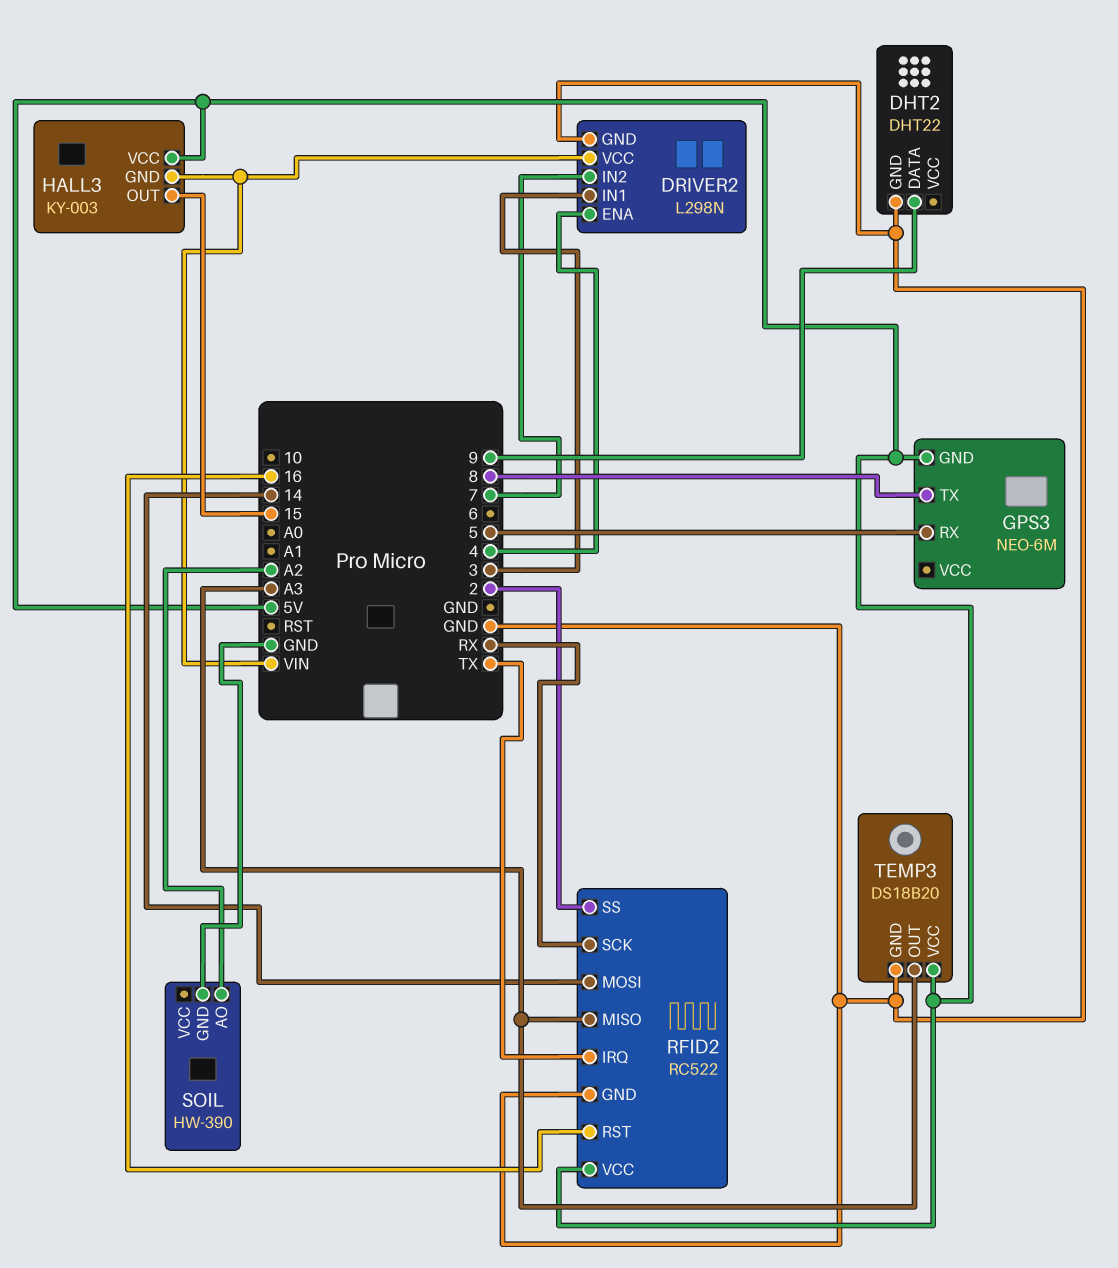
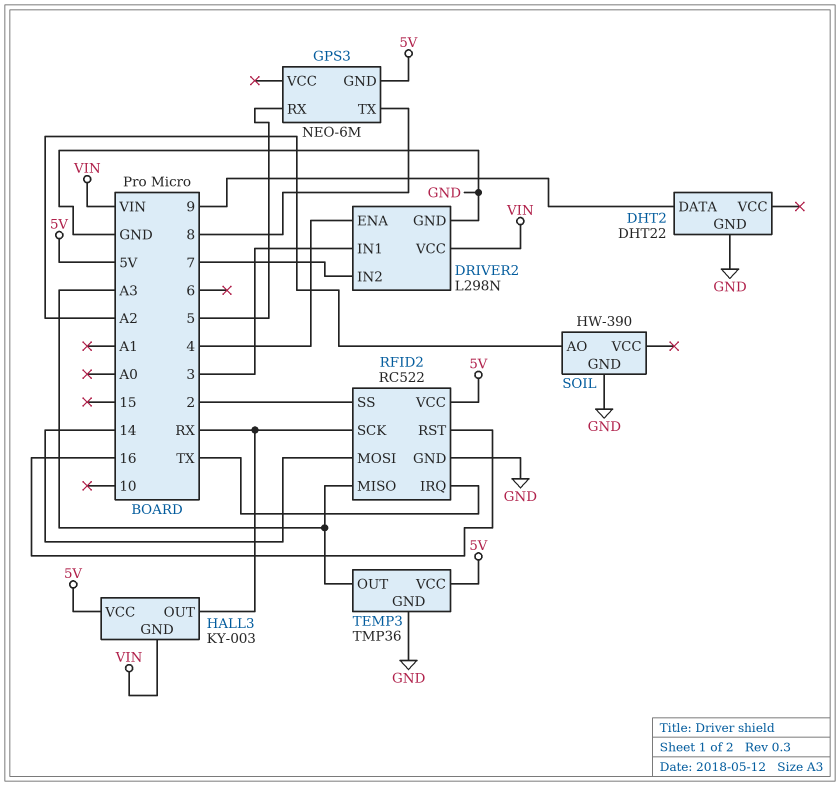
HALL3 pin OUT: 15 -> RX
TEMP3: DS18B20 -> TMP36

